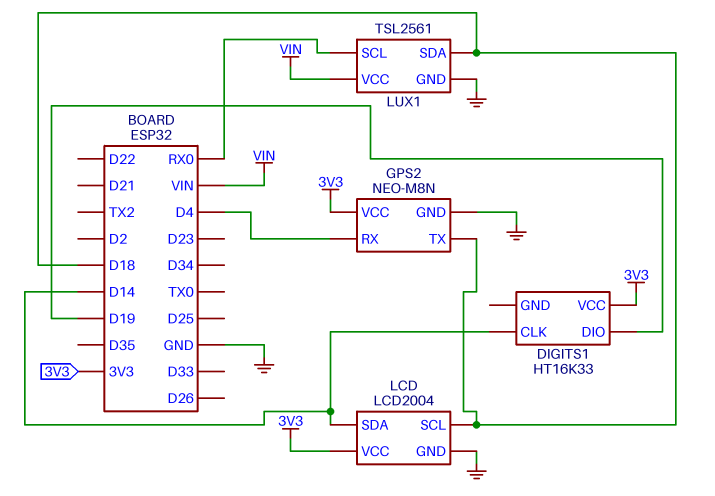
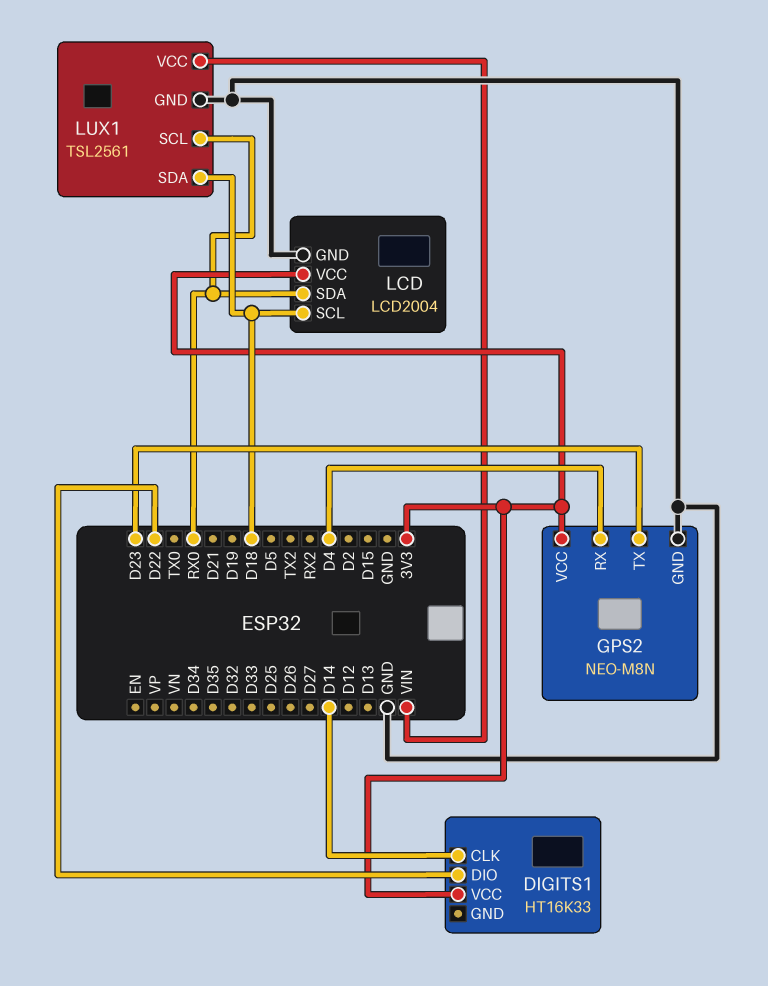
DIGITS1 pin DIO: D19 -> D22
GPS2 pin TX: D18 -> D23
LCD pin SDA: D14 -> RX0

